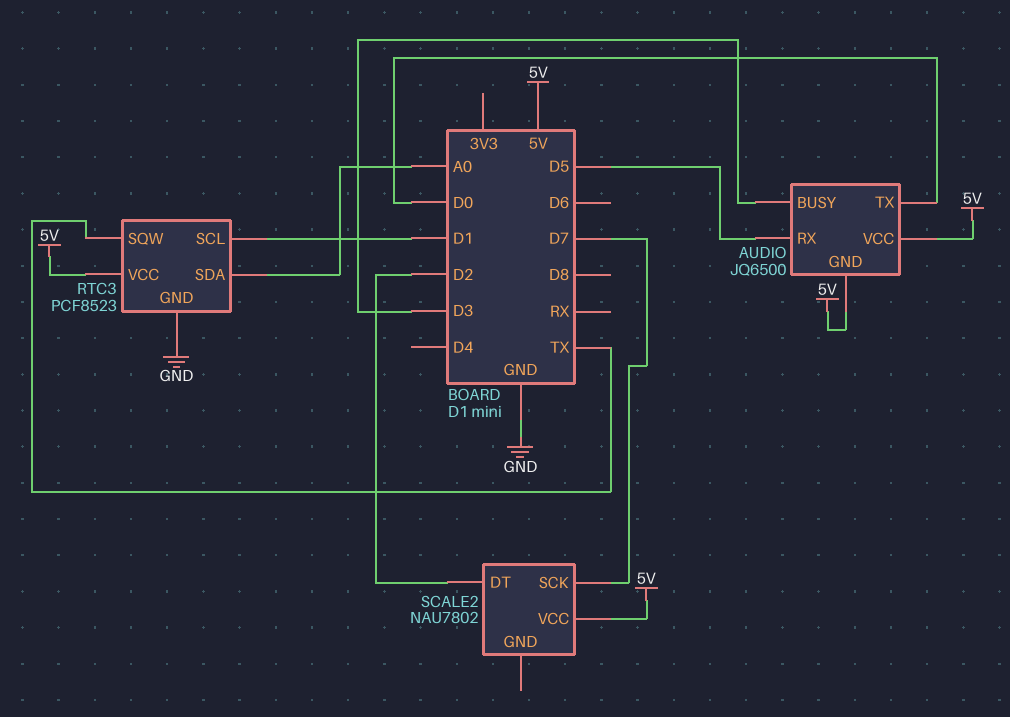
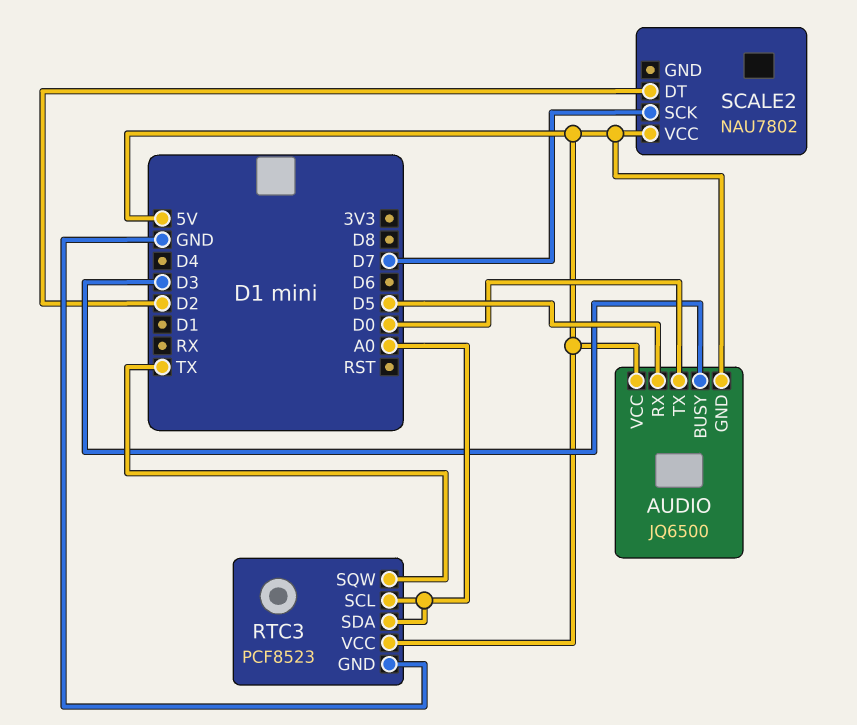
RTC3 pin SCL: D1 -> A0

